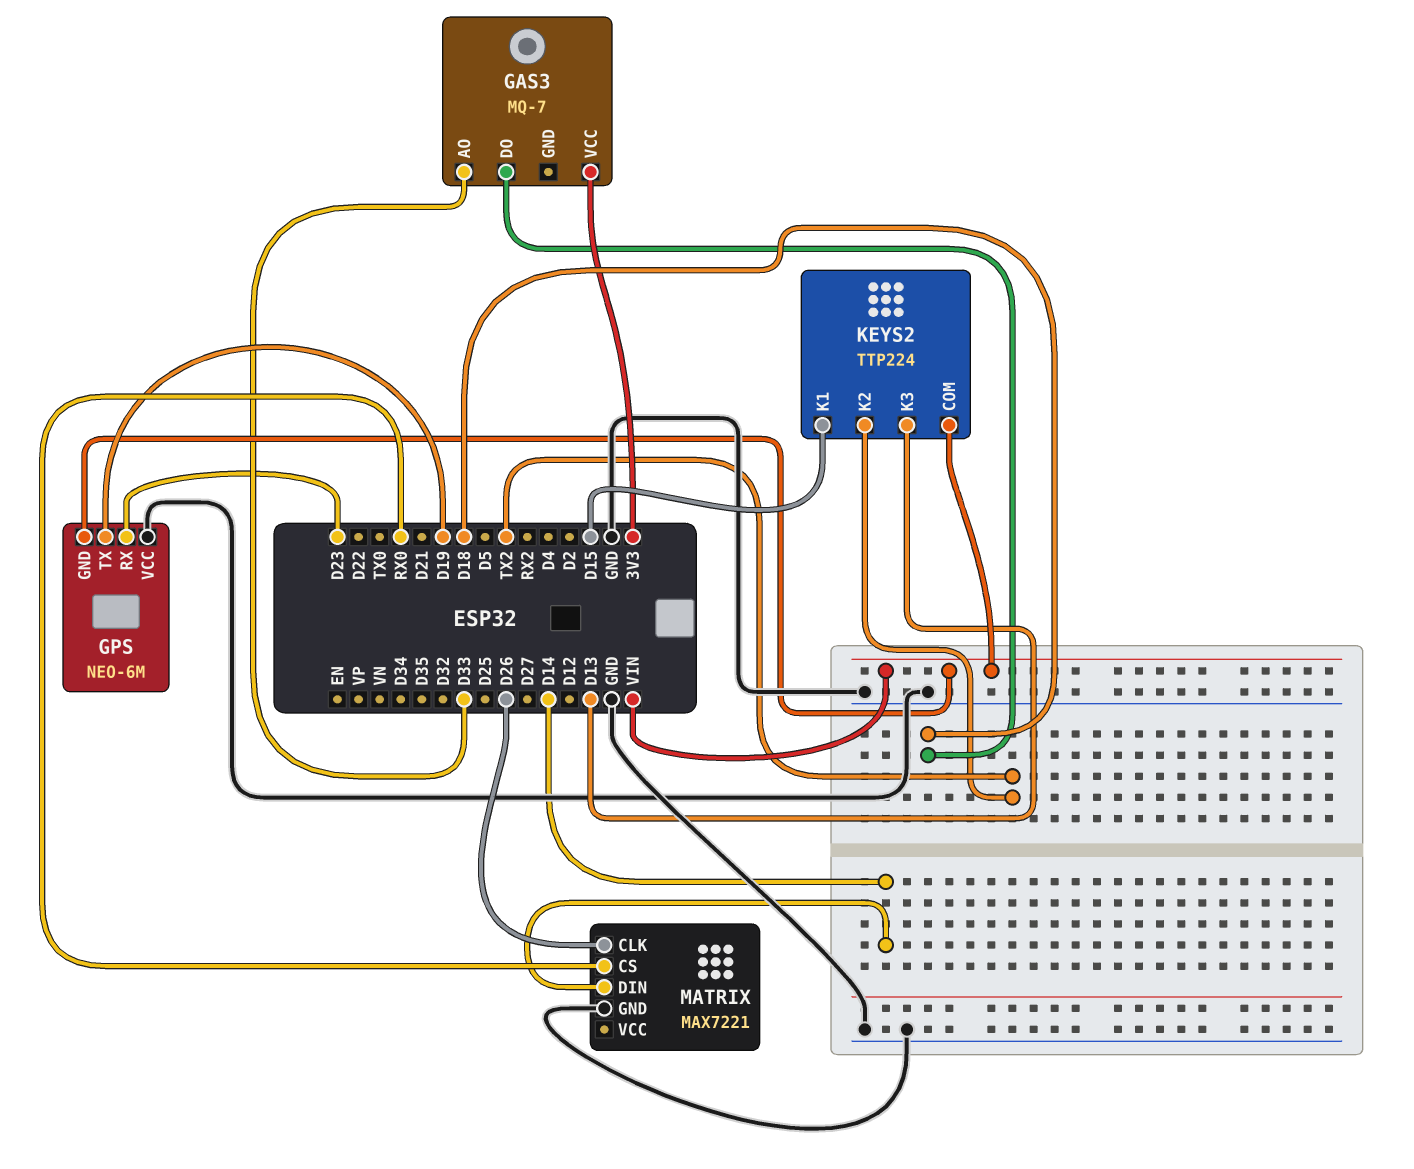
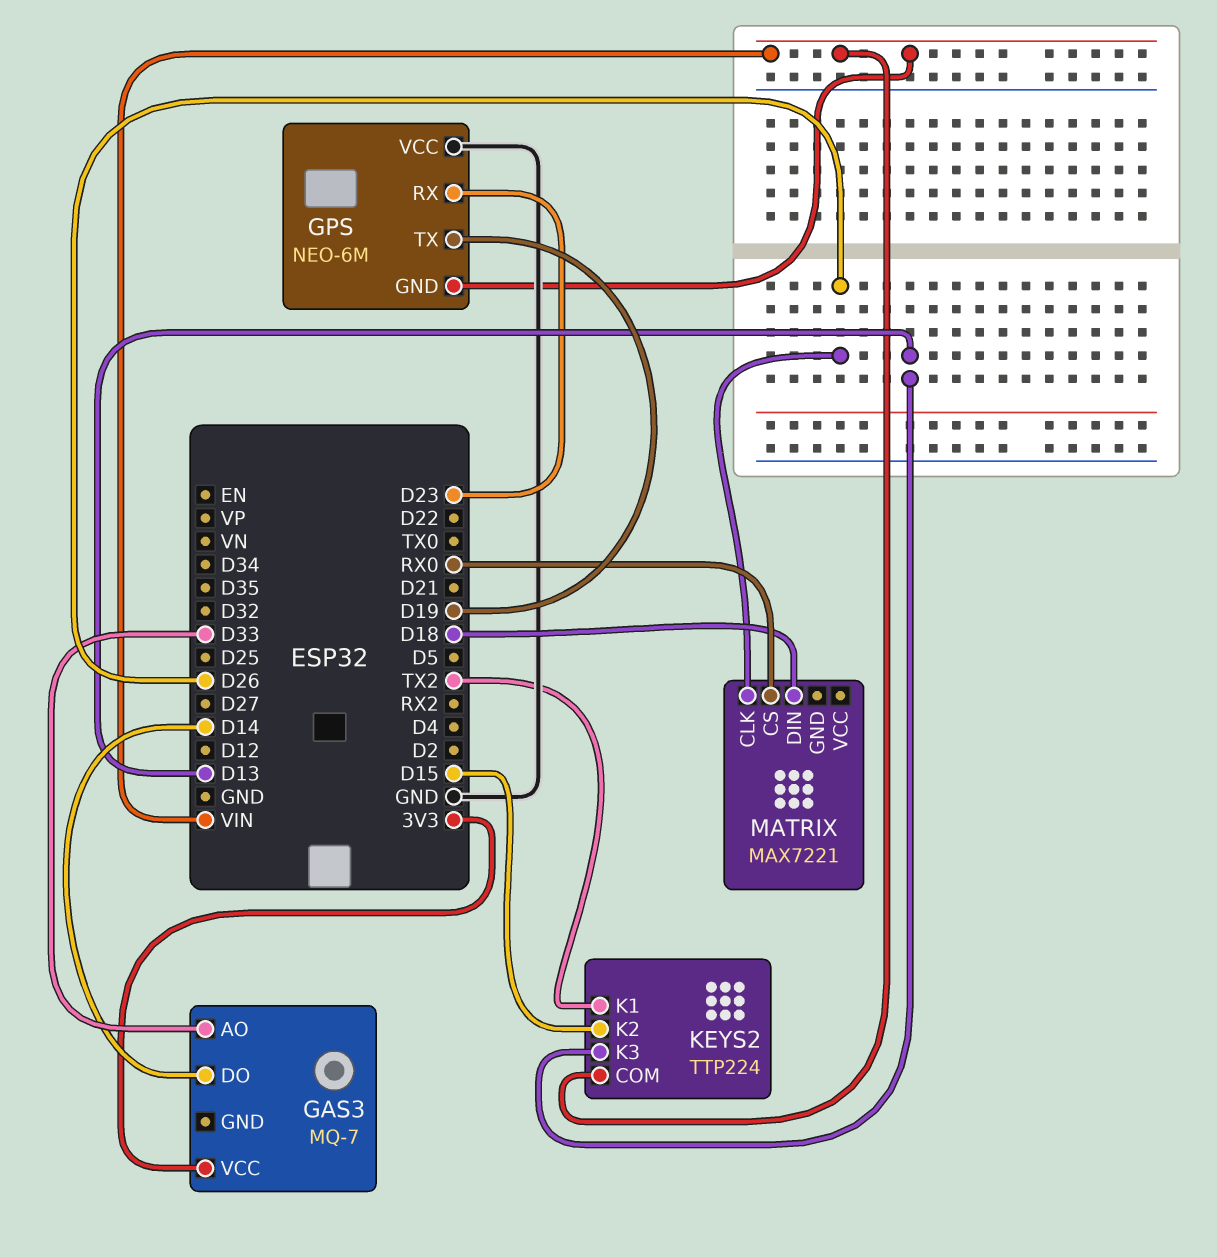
GAS3 pin DO: D18 -> D14
KEYS2 pin K1: D15 -> TX2
KEYS2 pin K2: TX2 -> D15
MATRIX pin DIN: D14 -> D18
MATRIX pin GND: GND -> none

